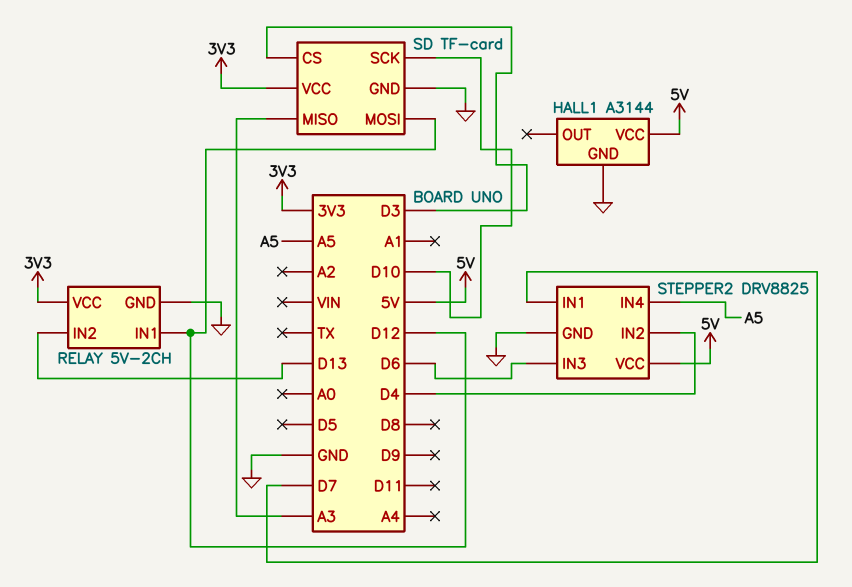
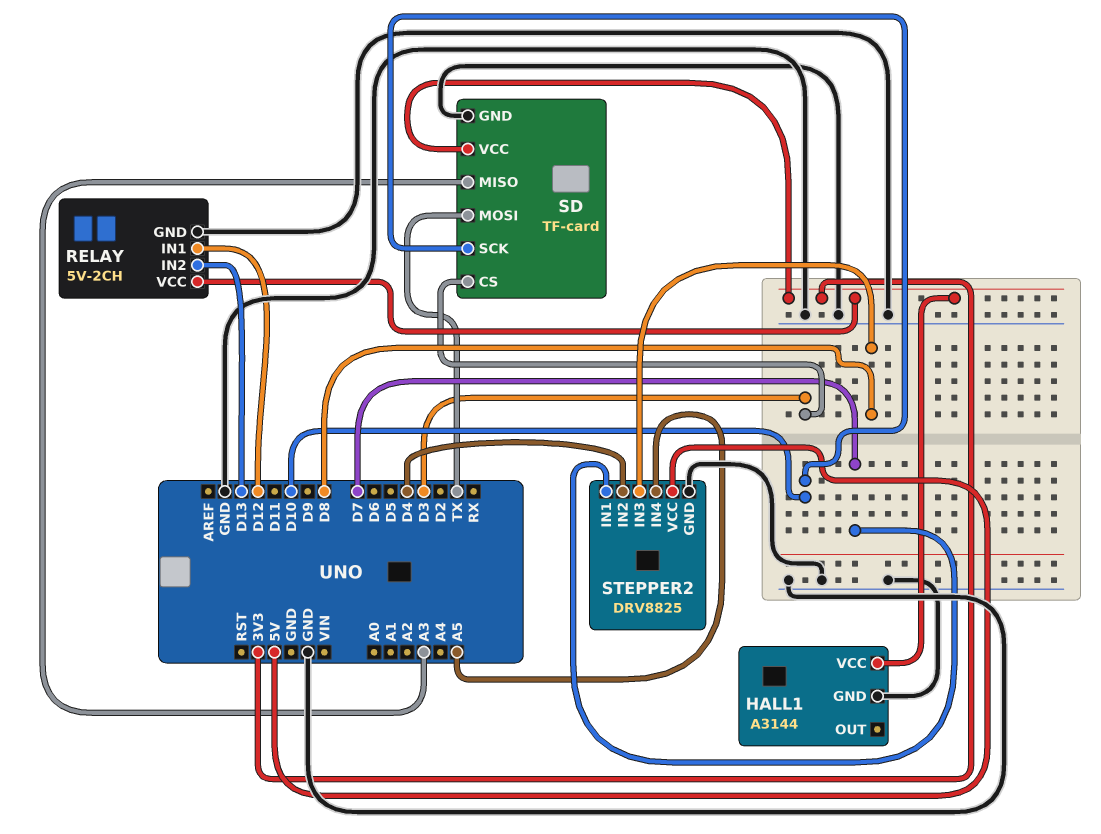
HALL1 pin VCC: 5V -> 3V3
SD pin MOSI: D12 -> TX
STEPPER2 pin IN3: D6 -> D8

